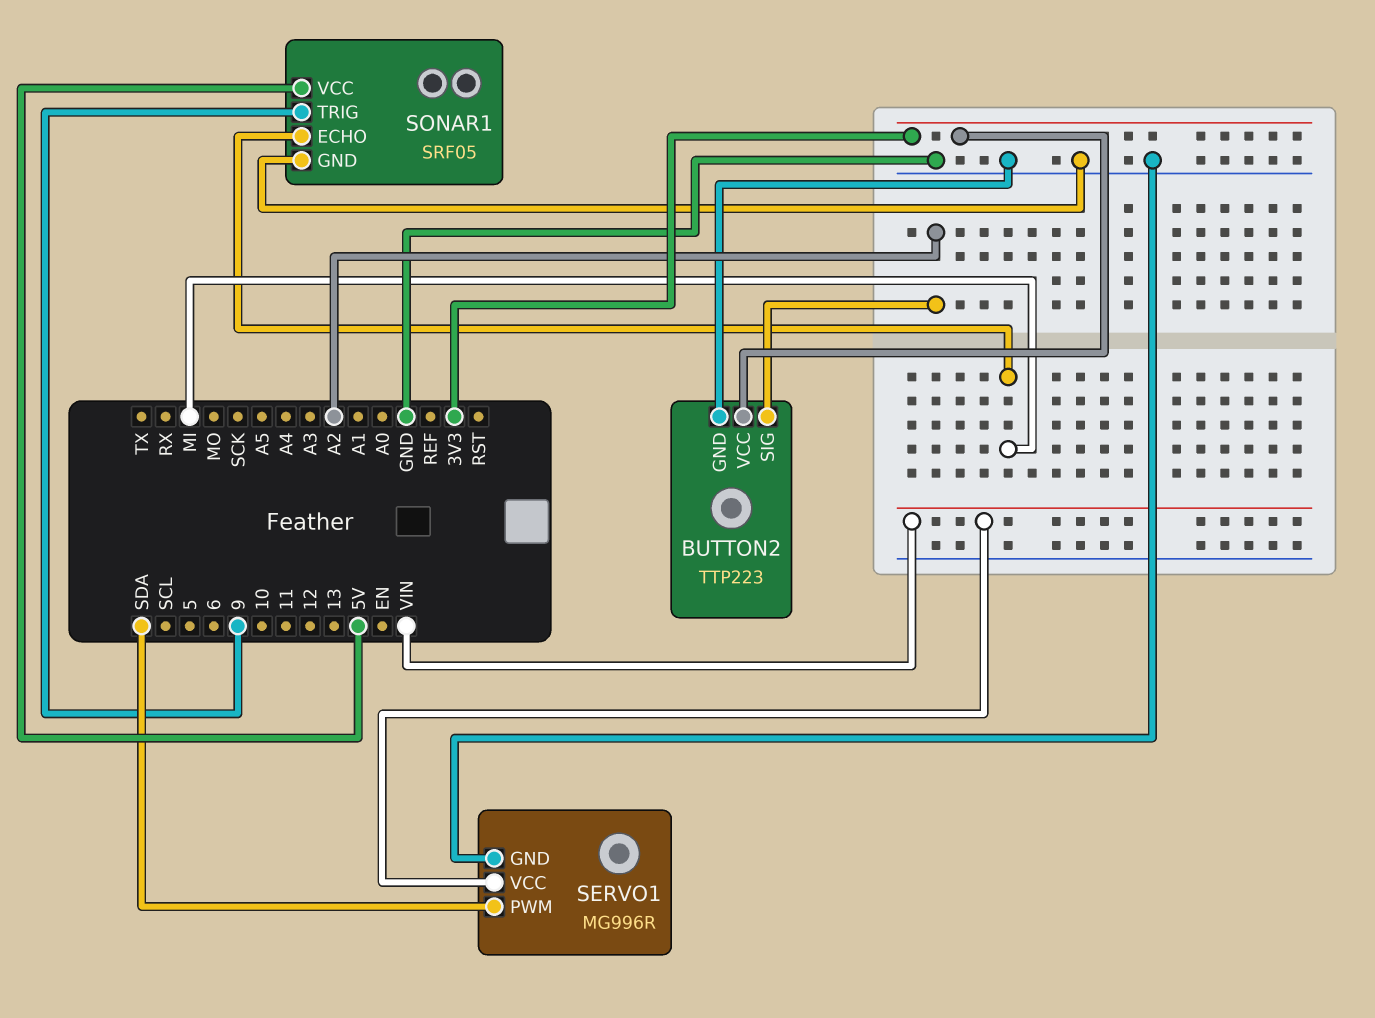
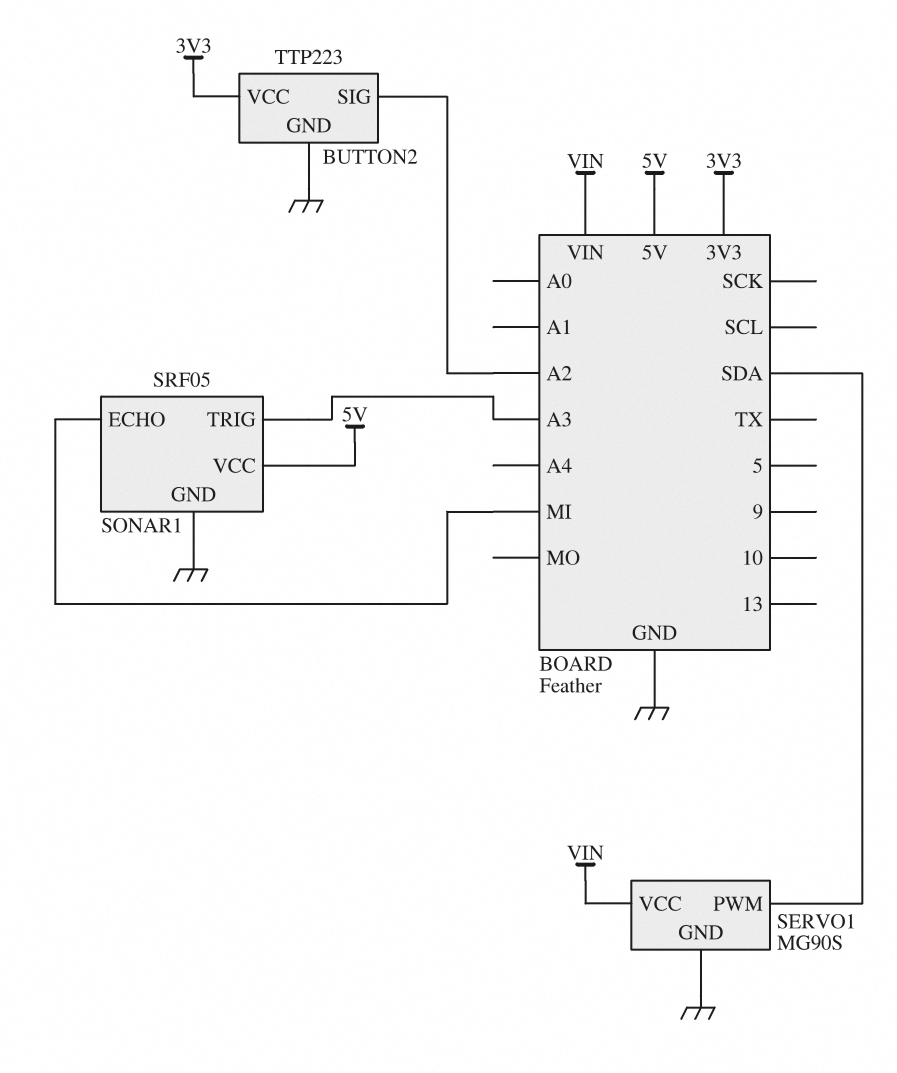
SERVO1: MG996R -> MG90S
SONAR1 pin TRIG: 9 -> A3

